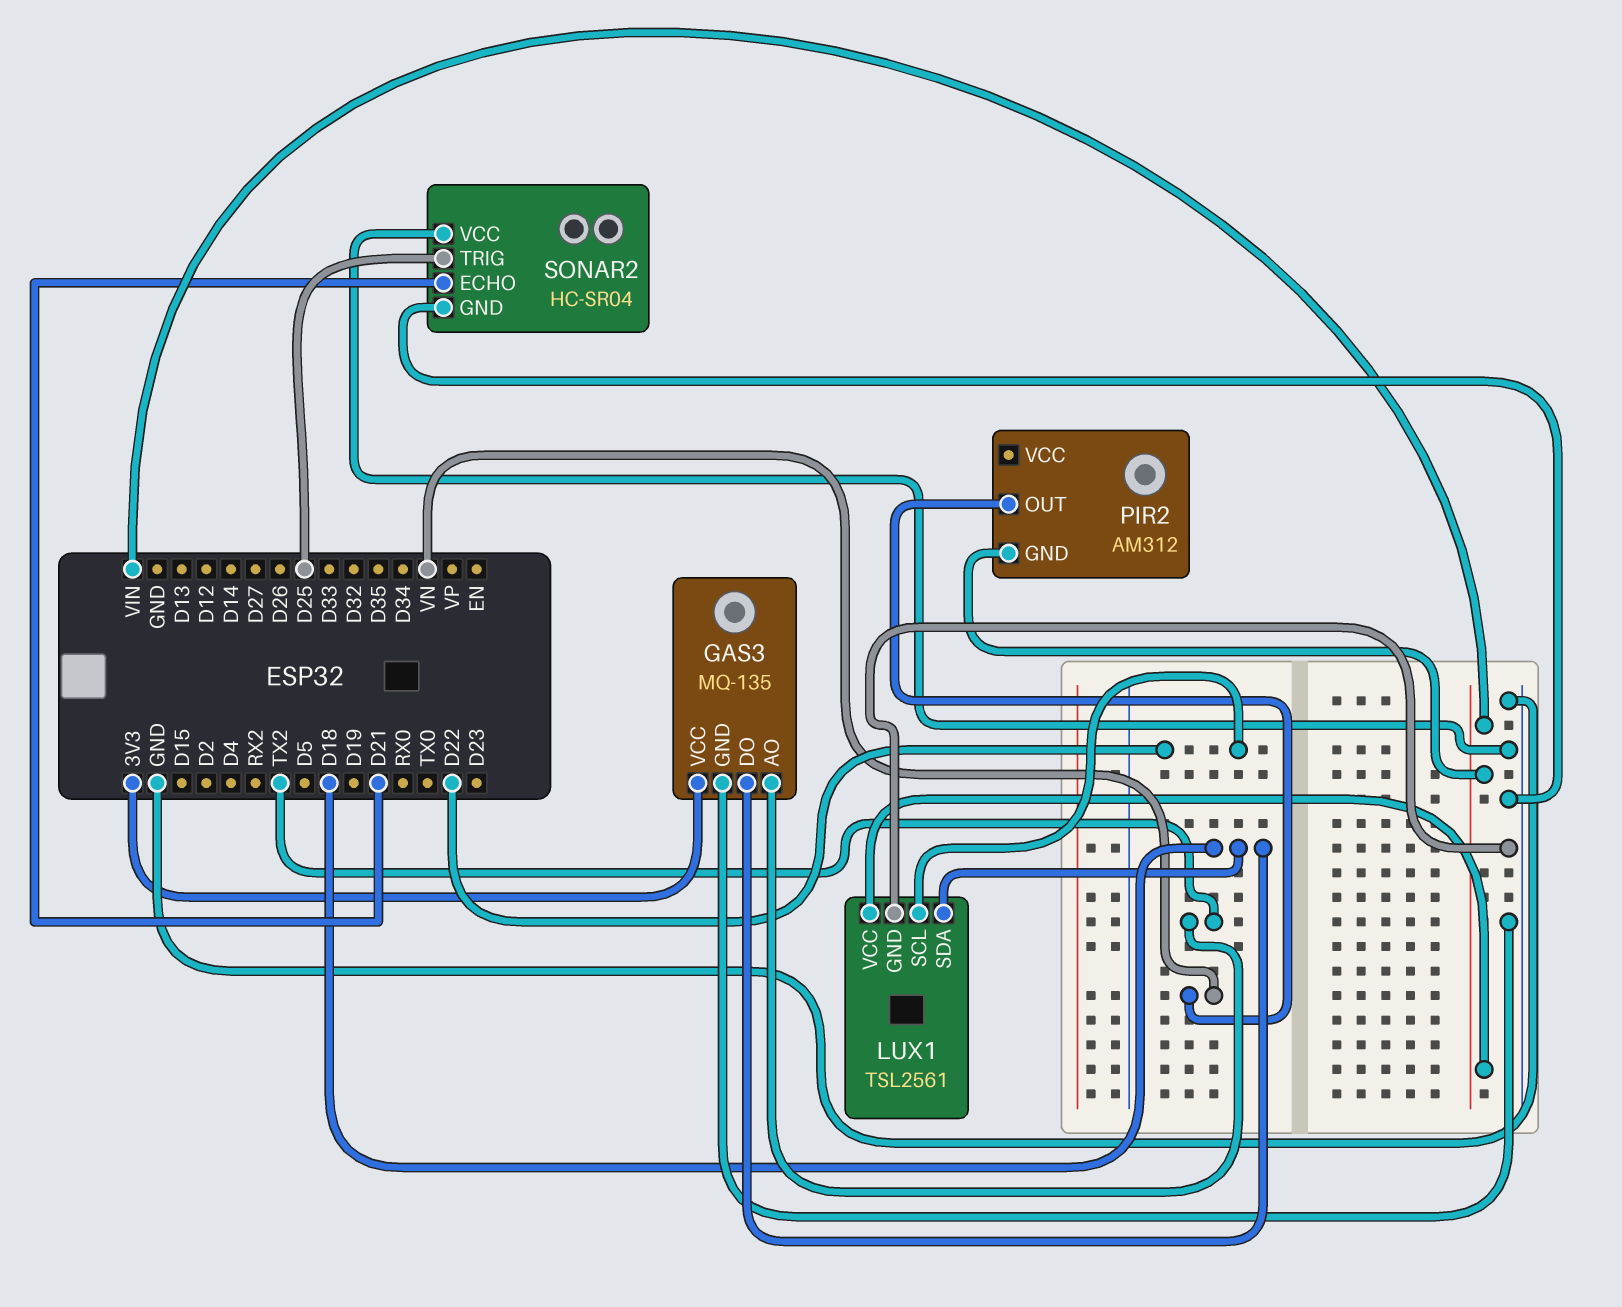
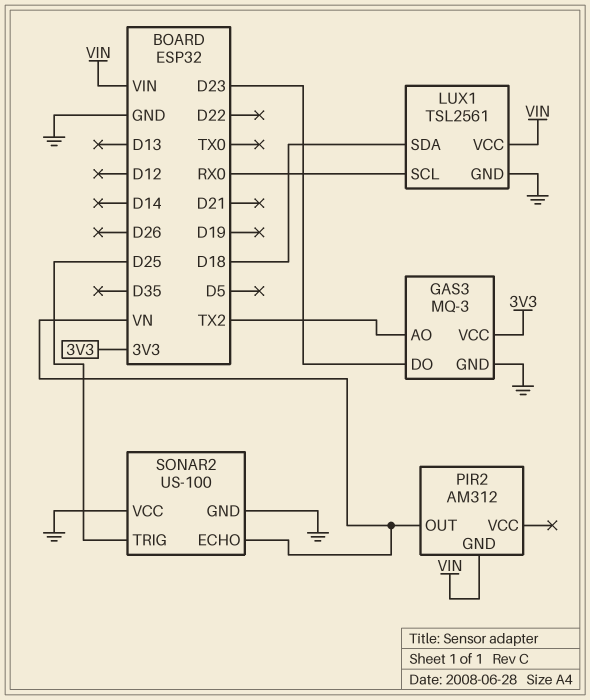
GAS3: MQ-135 -> MQ-3
GAS3 pin DO: D18 -> D23
LUX1 pin SCL: D22 -> RX0
SONAR2: HC-SR04 -> US-100
SONAR2 pin ECHO: D21 -> VN

